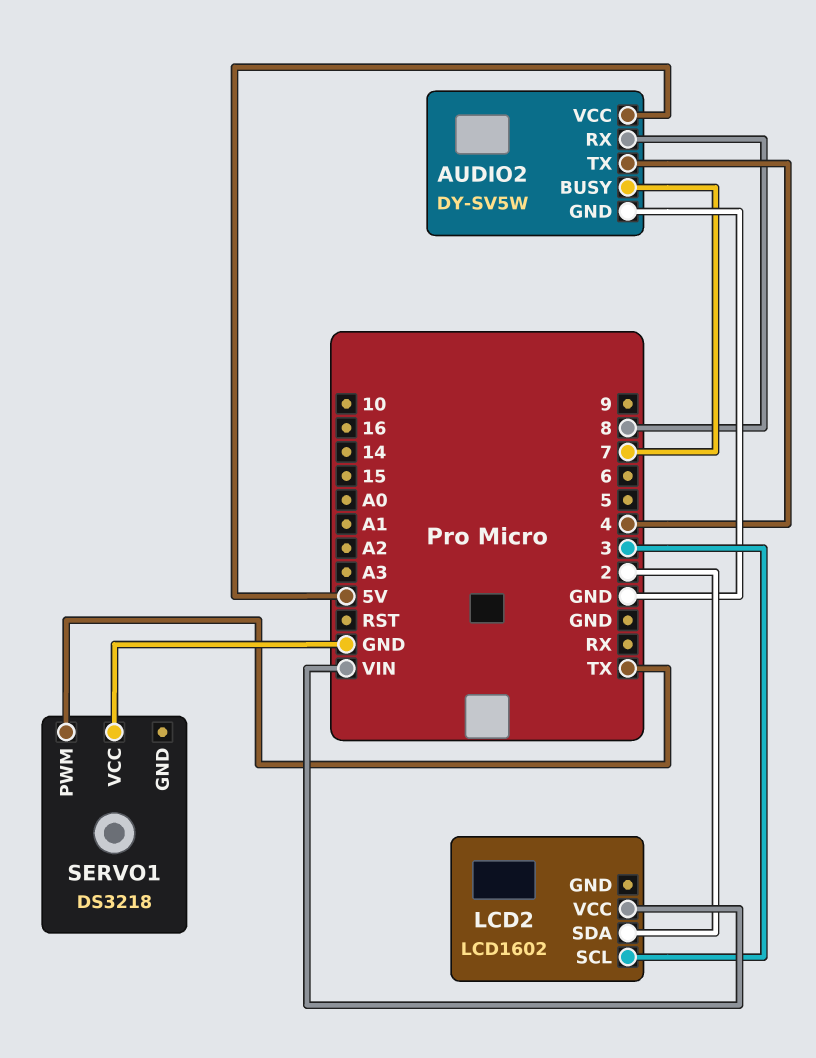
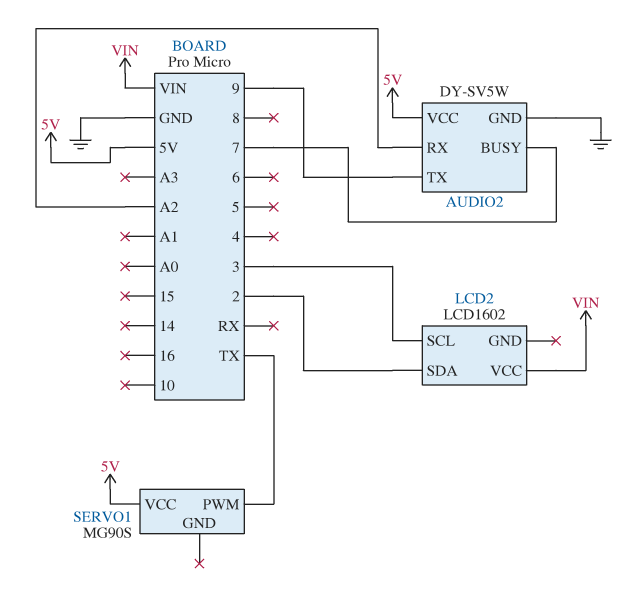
AUDIO2 pin RX: 8 -> A2
AUDIO2 pin TX: 4 -> 9
SERVO1: DS3218 -> MG90S
SERVO1 pin VCC: GND -> 5V

